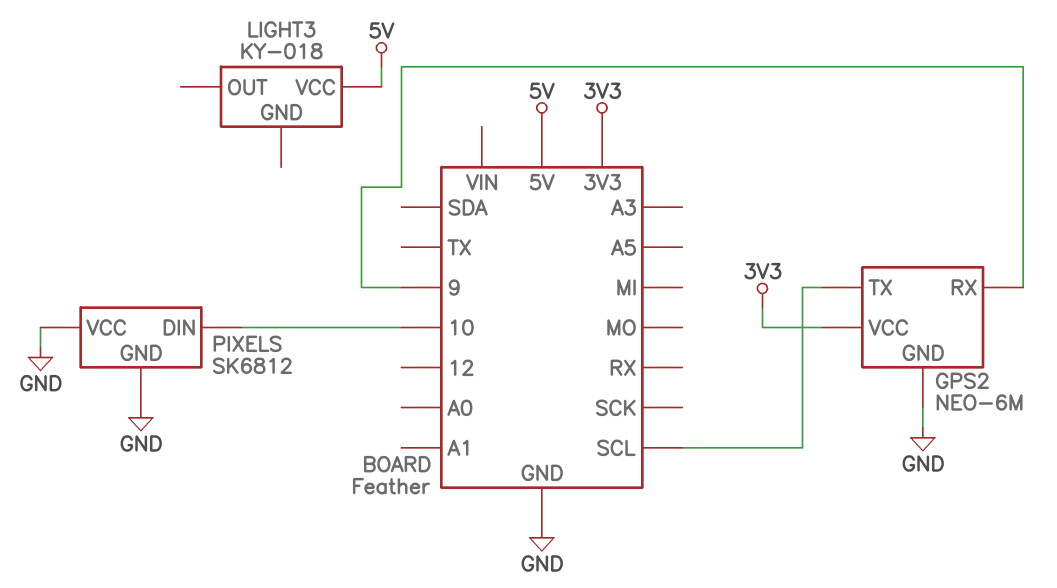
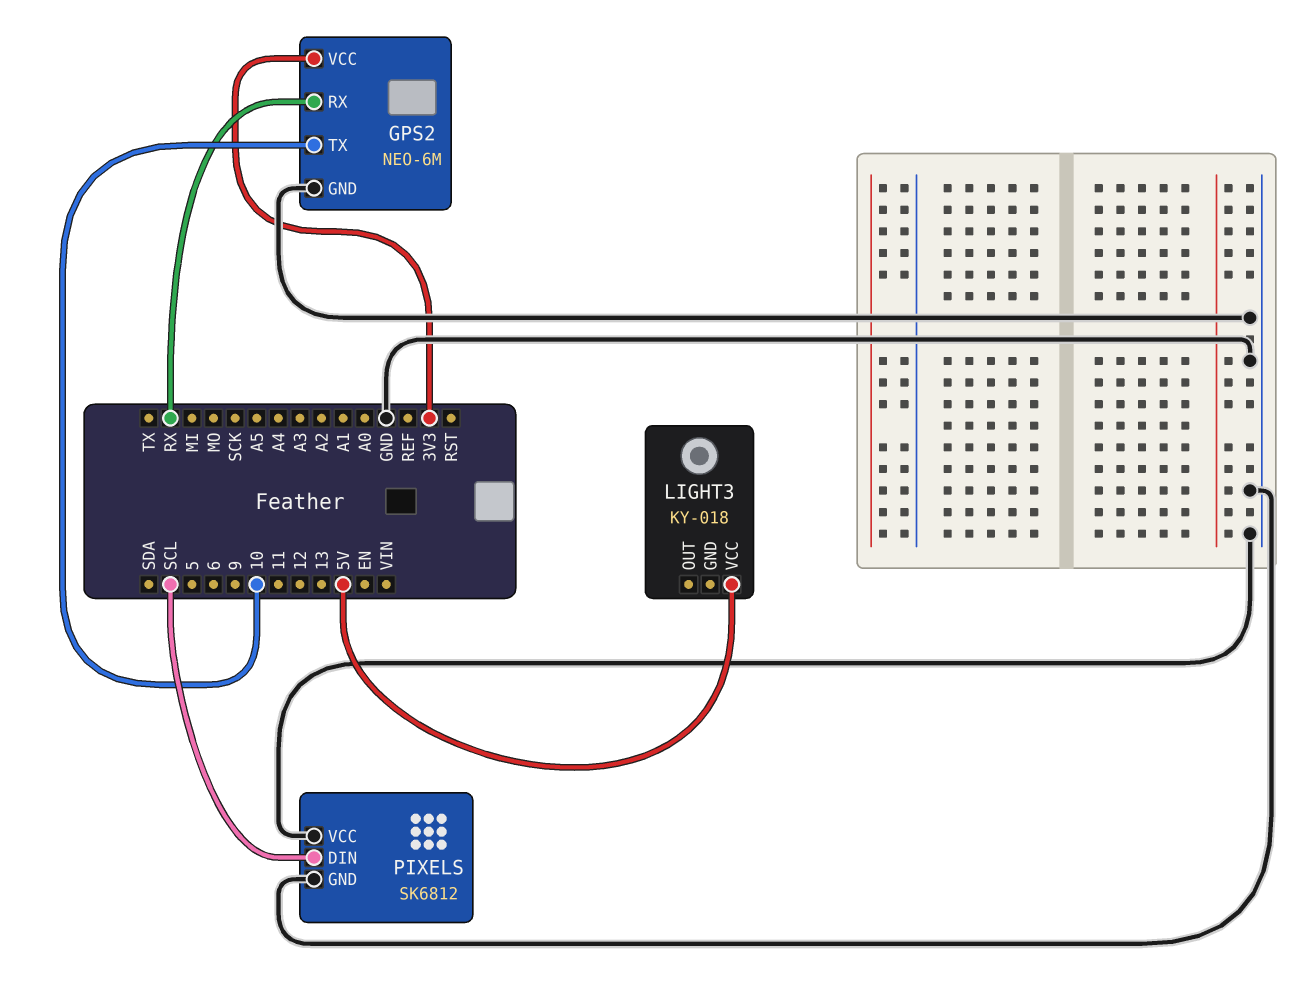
GPS2 pin RX: 9 -> RX
GPS2 pin TX: SCL -> 10
PIXELS pin DIN: 10 -> SCL

